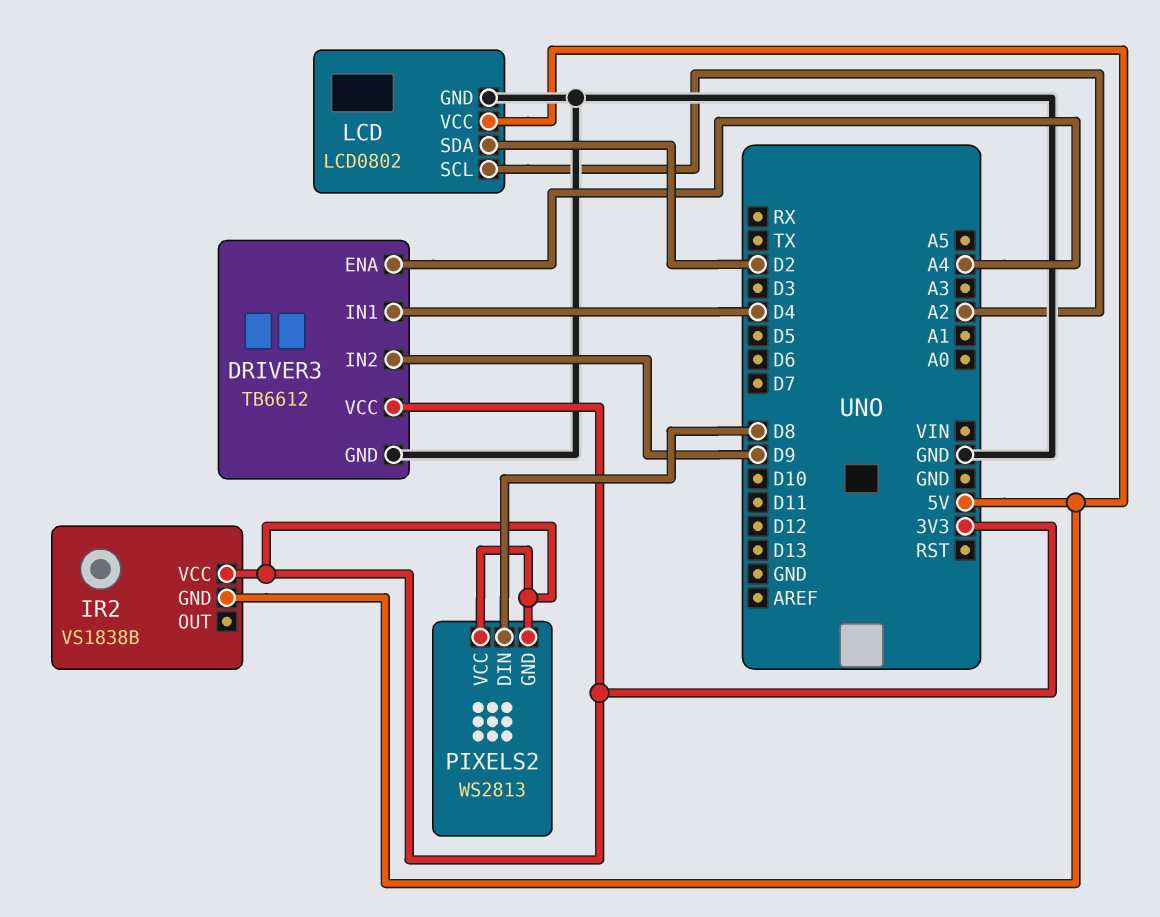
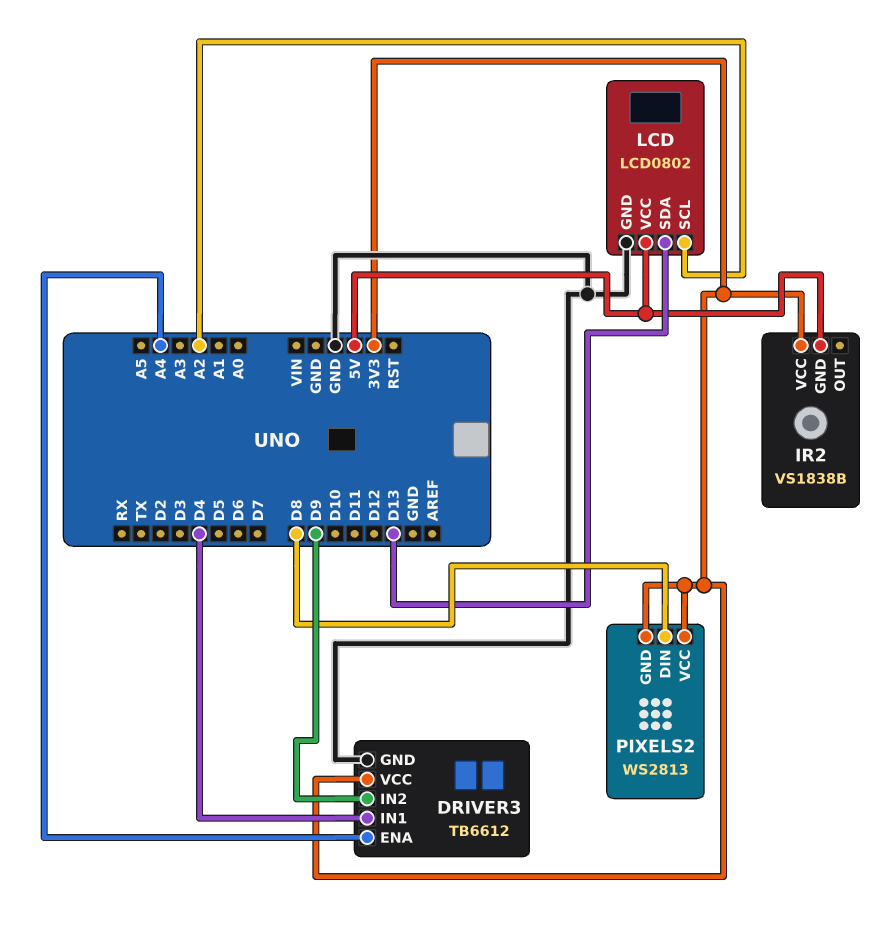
LCD pin SDA: D2 -> D13

